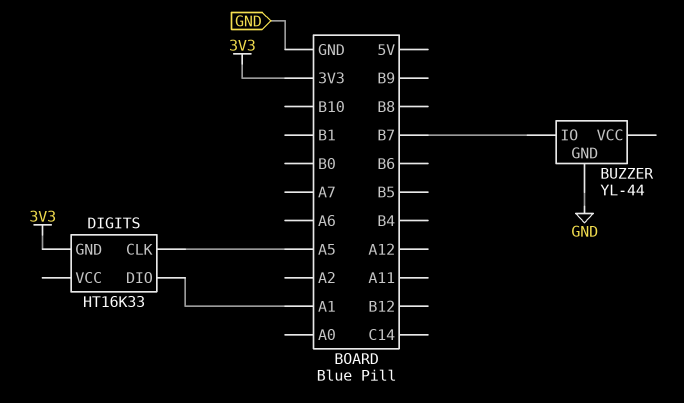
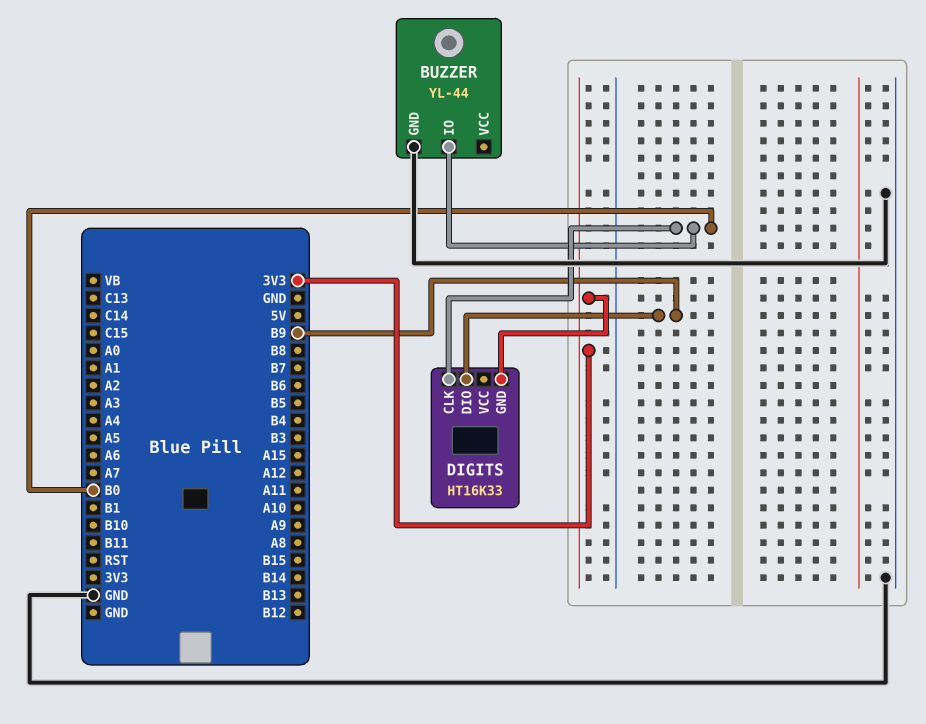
BUZZER pin IO: B7 -> B0
DIGITS pin CLK: A5 -> B0
DIGITS pin DIO: A1 -> B9

